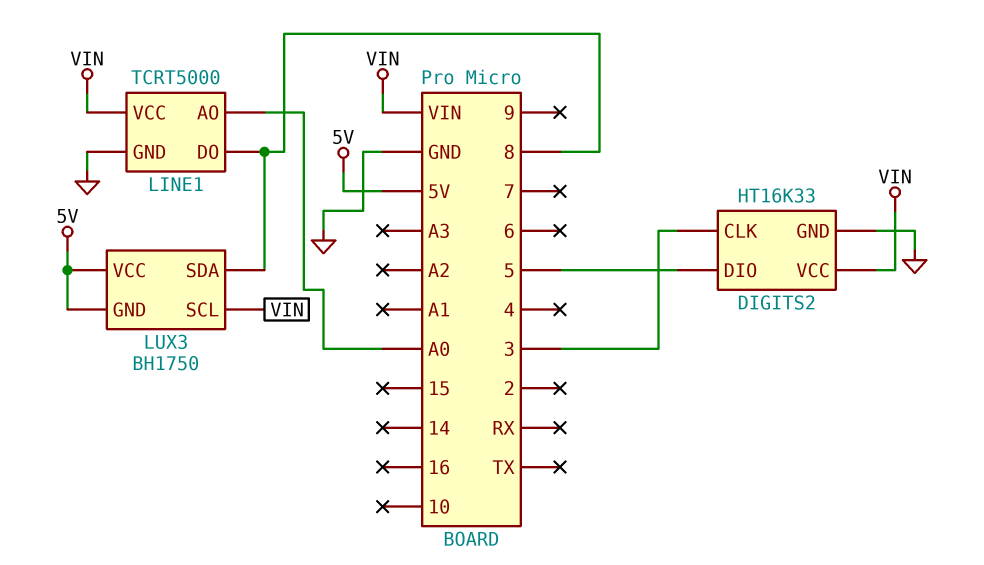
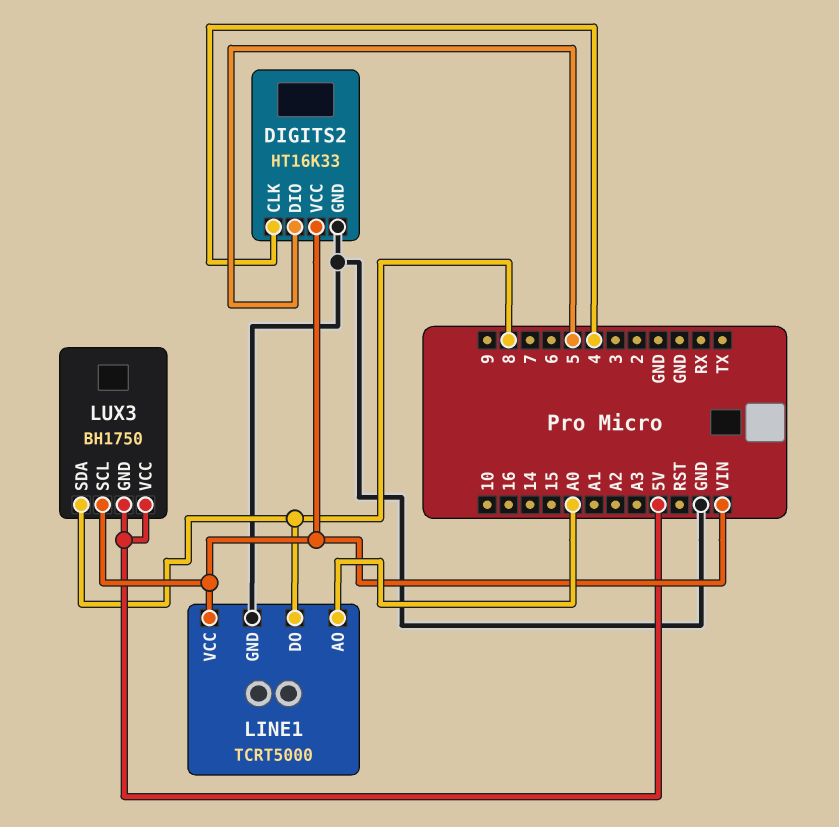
DIGITS2 pin CLK: 3 -> 4

